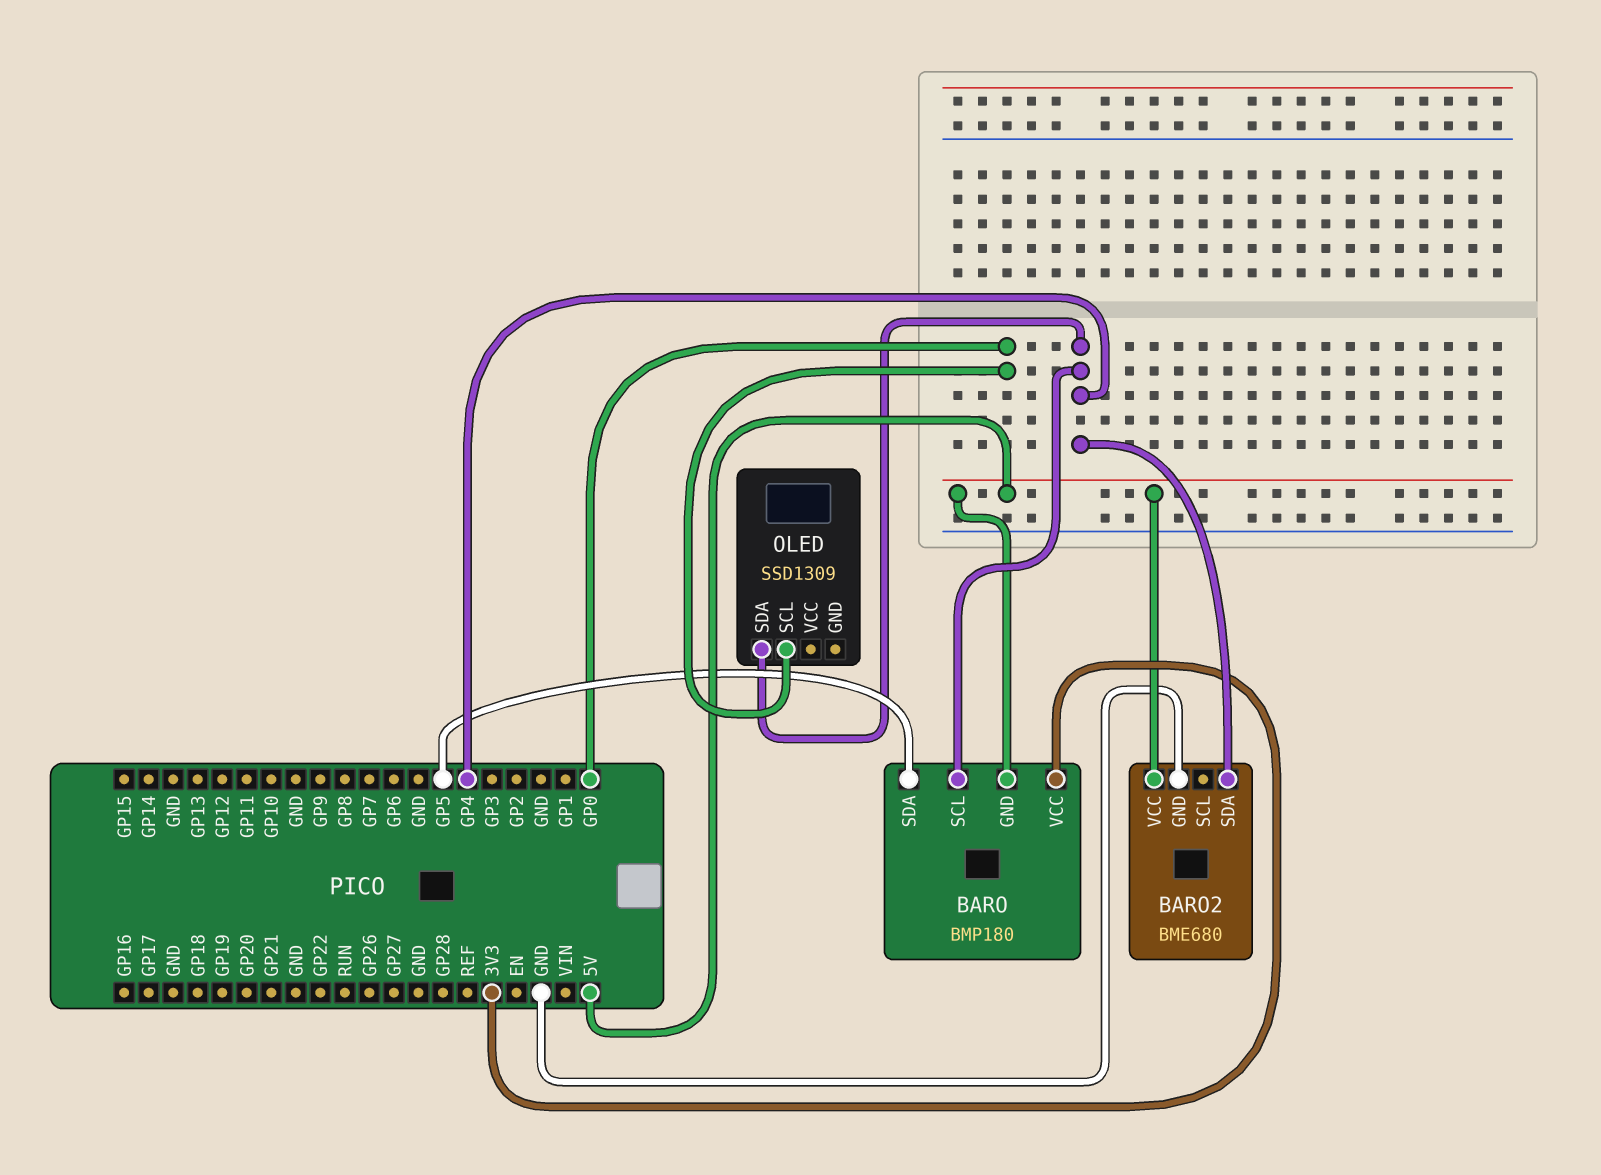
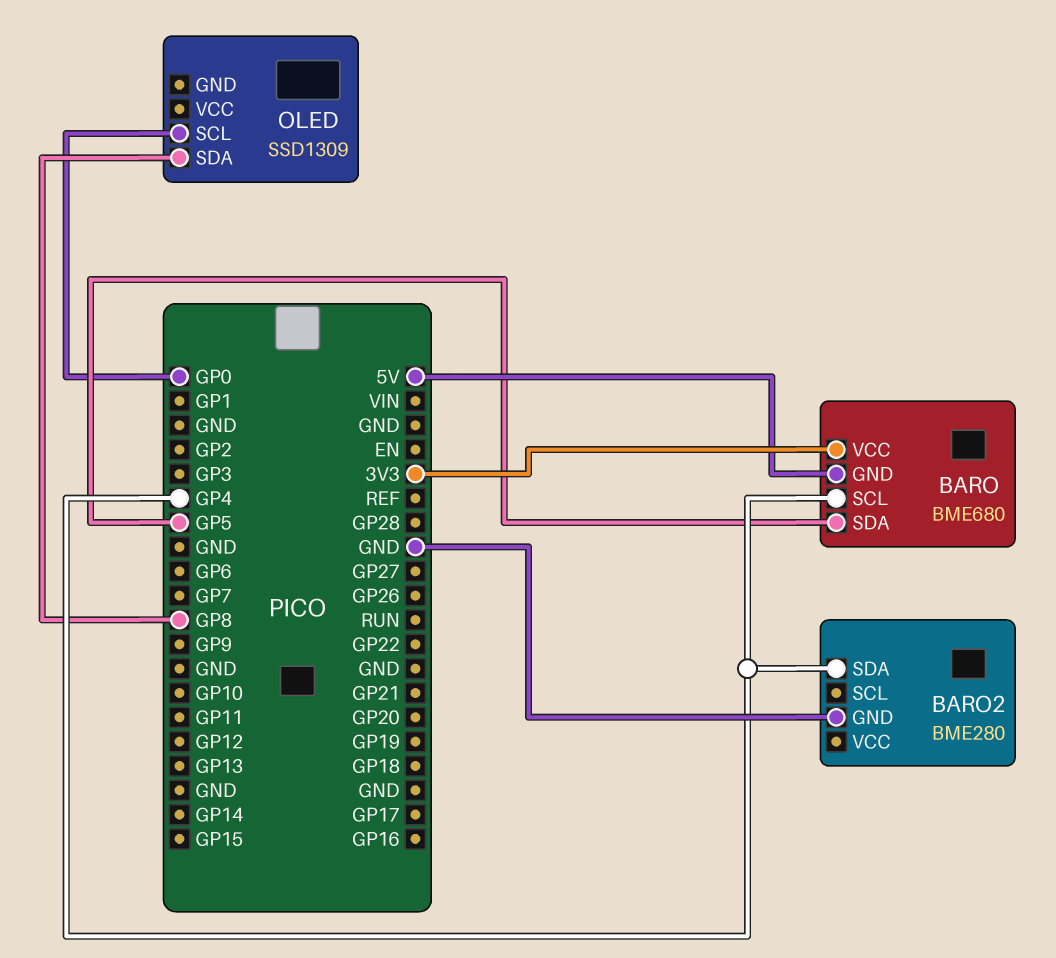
BARO: BMP180 -> BME680
BARO2: BME680 -> BME280
BARO2 pin VCC: 5V -> none
OLED pin SDA: GP4 -> GP8

